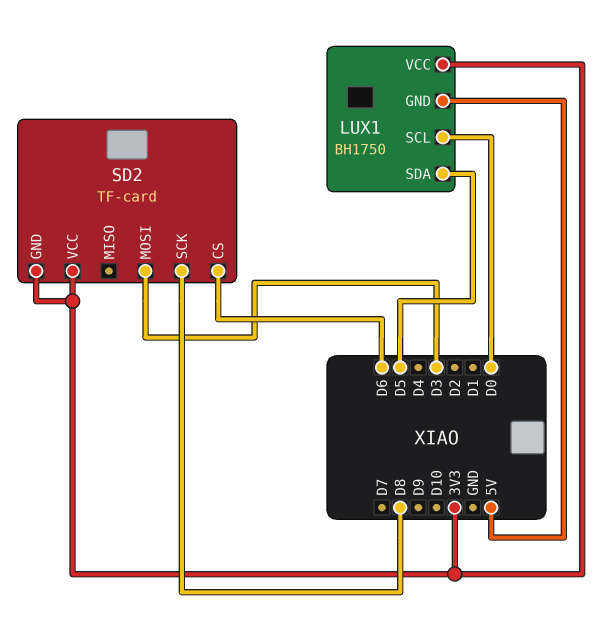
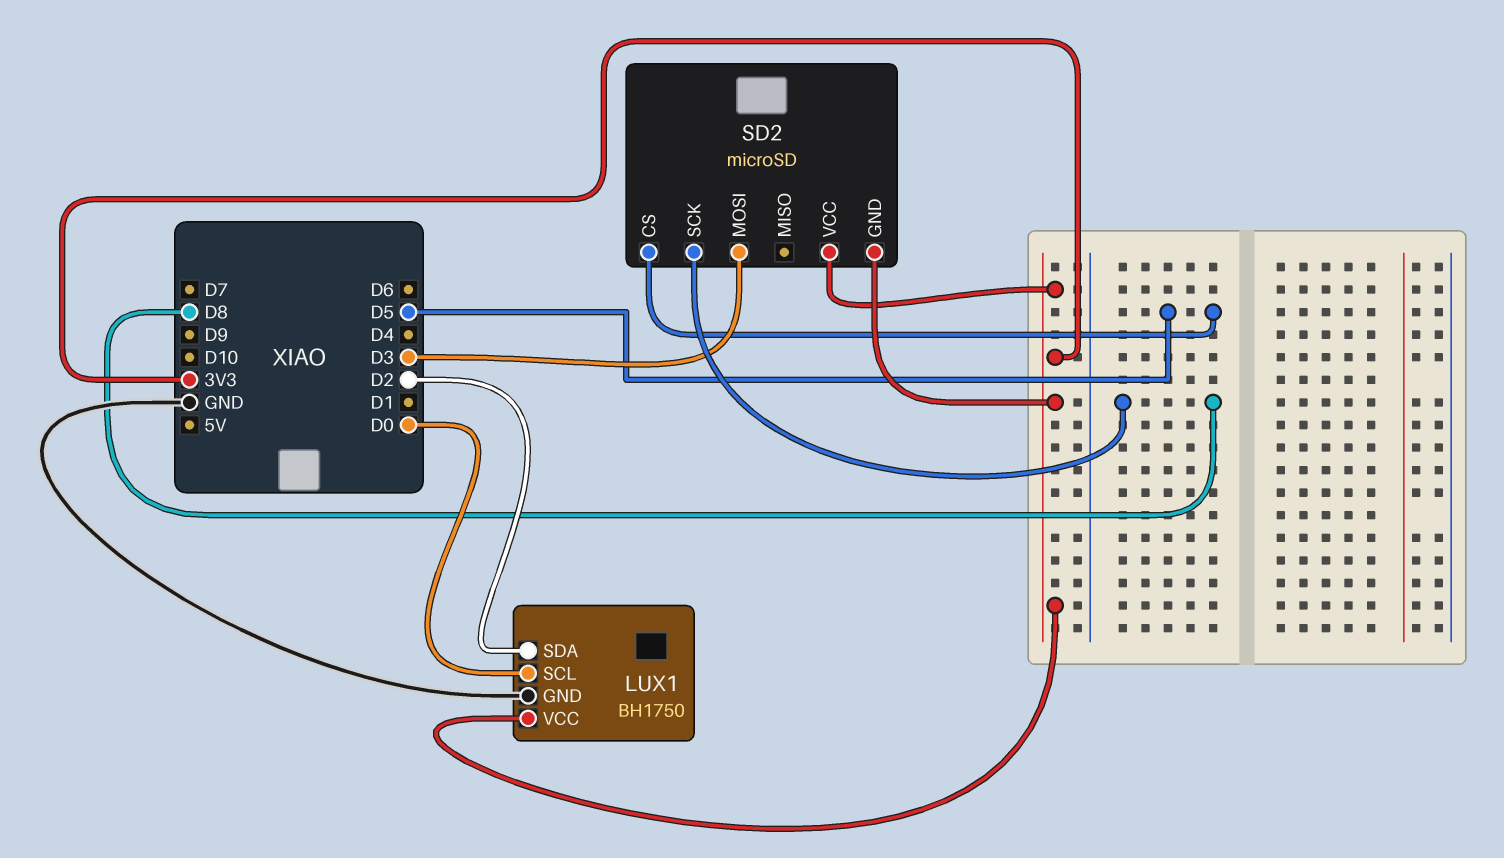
LUX1 pin GND: 5V -> GND
LUX1 pin SDA: D5 -> D2
SD2: TF-card -> microSD
SD2 pin CS: D6 -> D5

